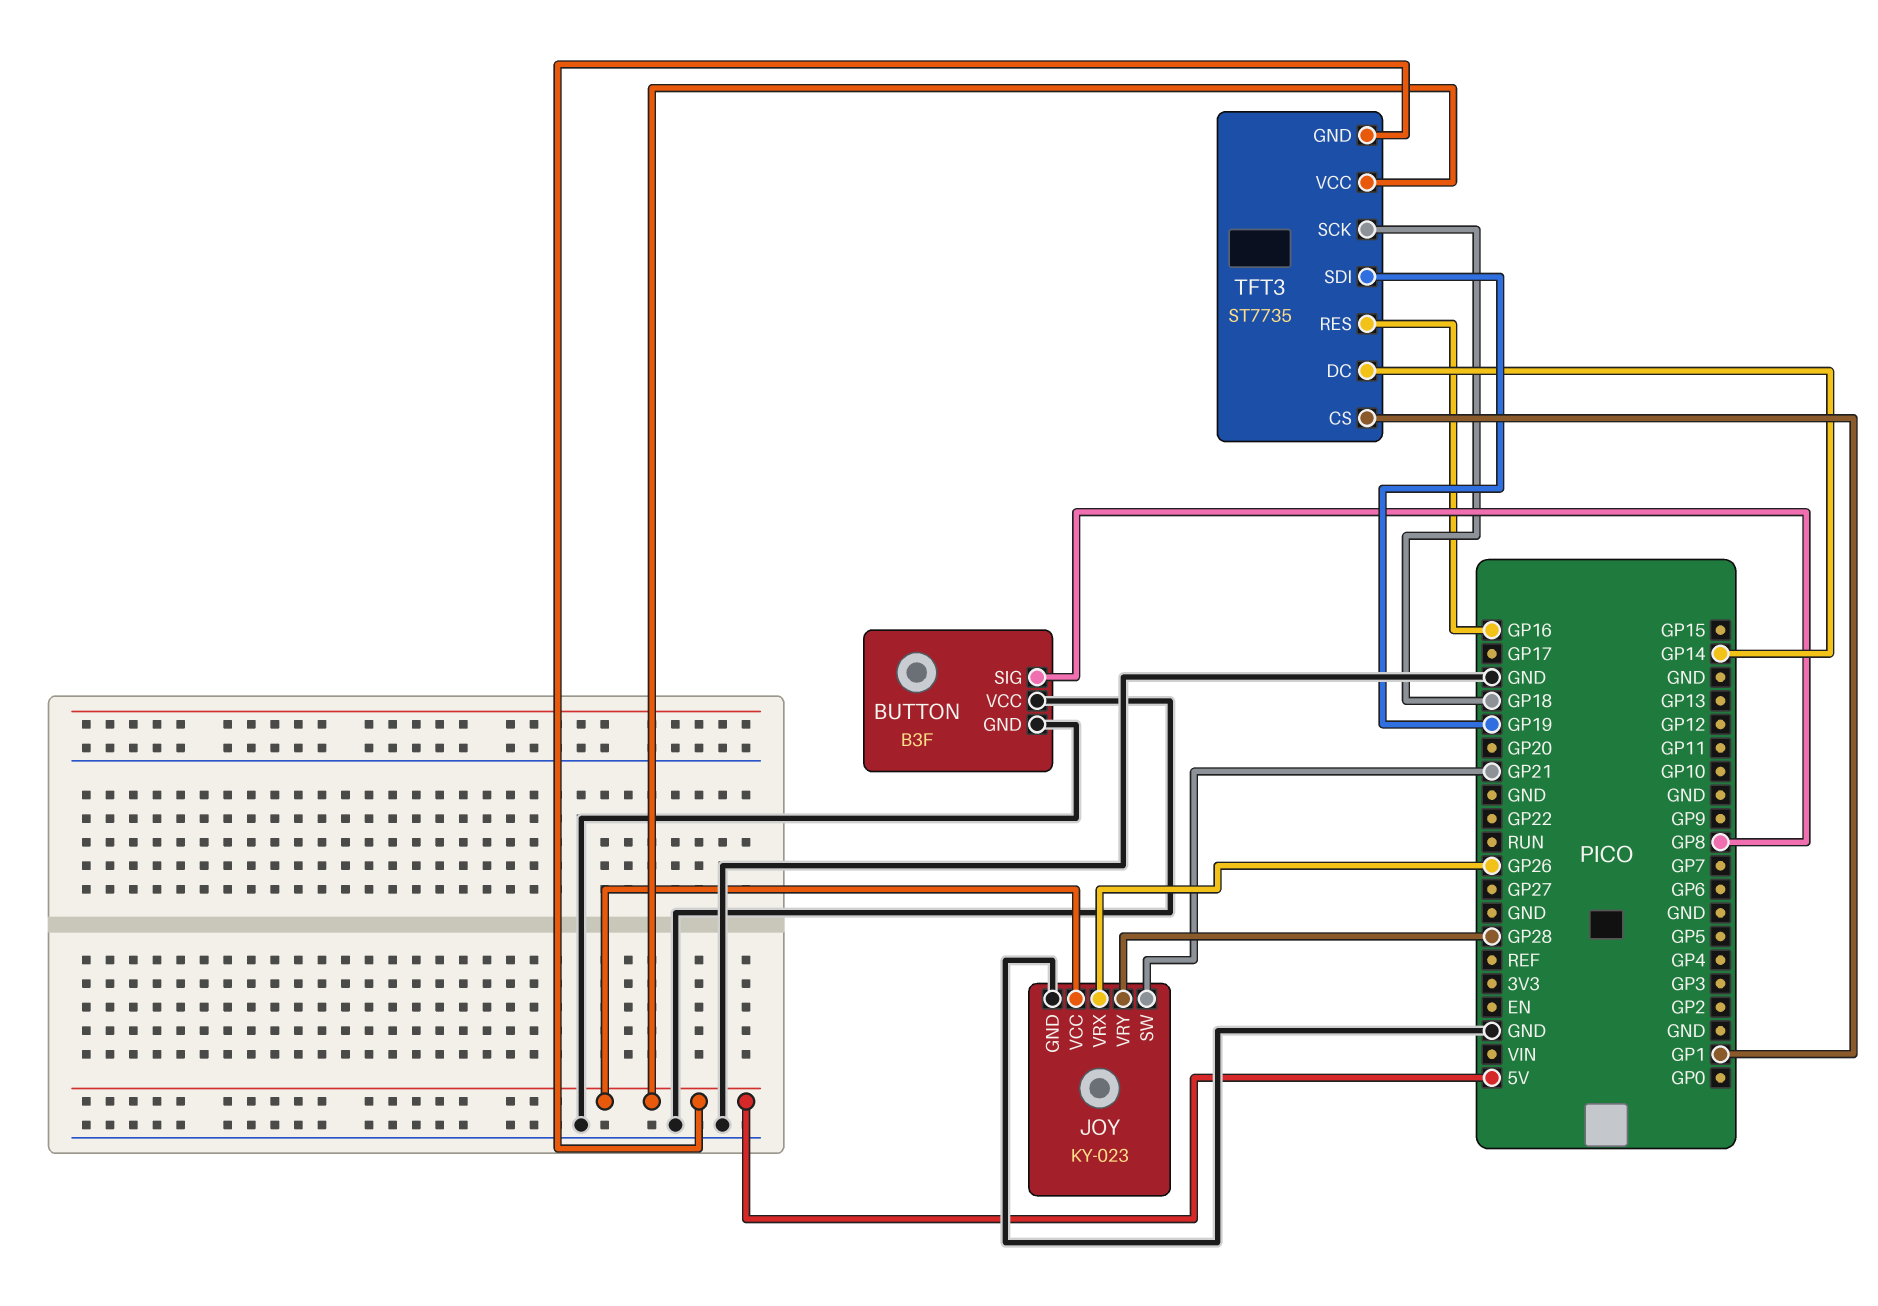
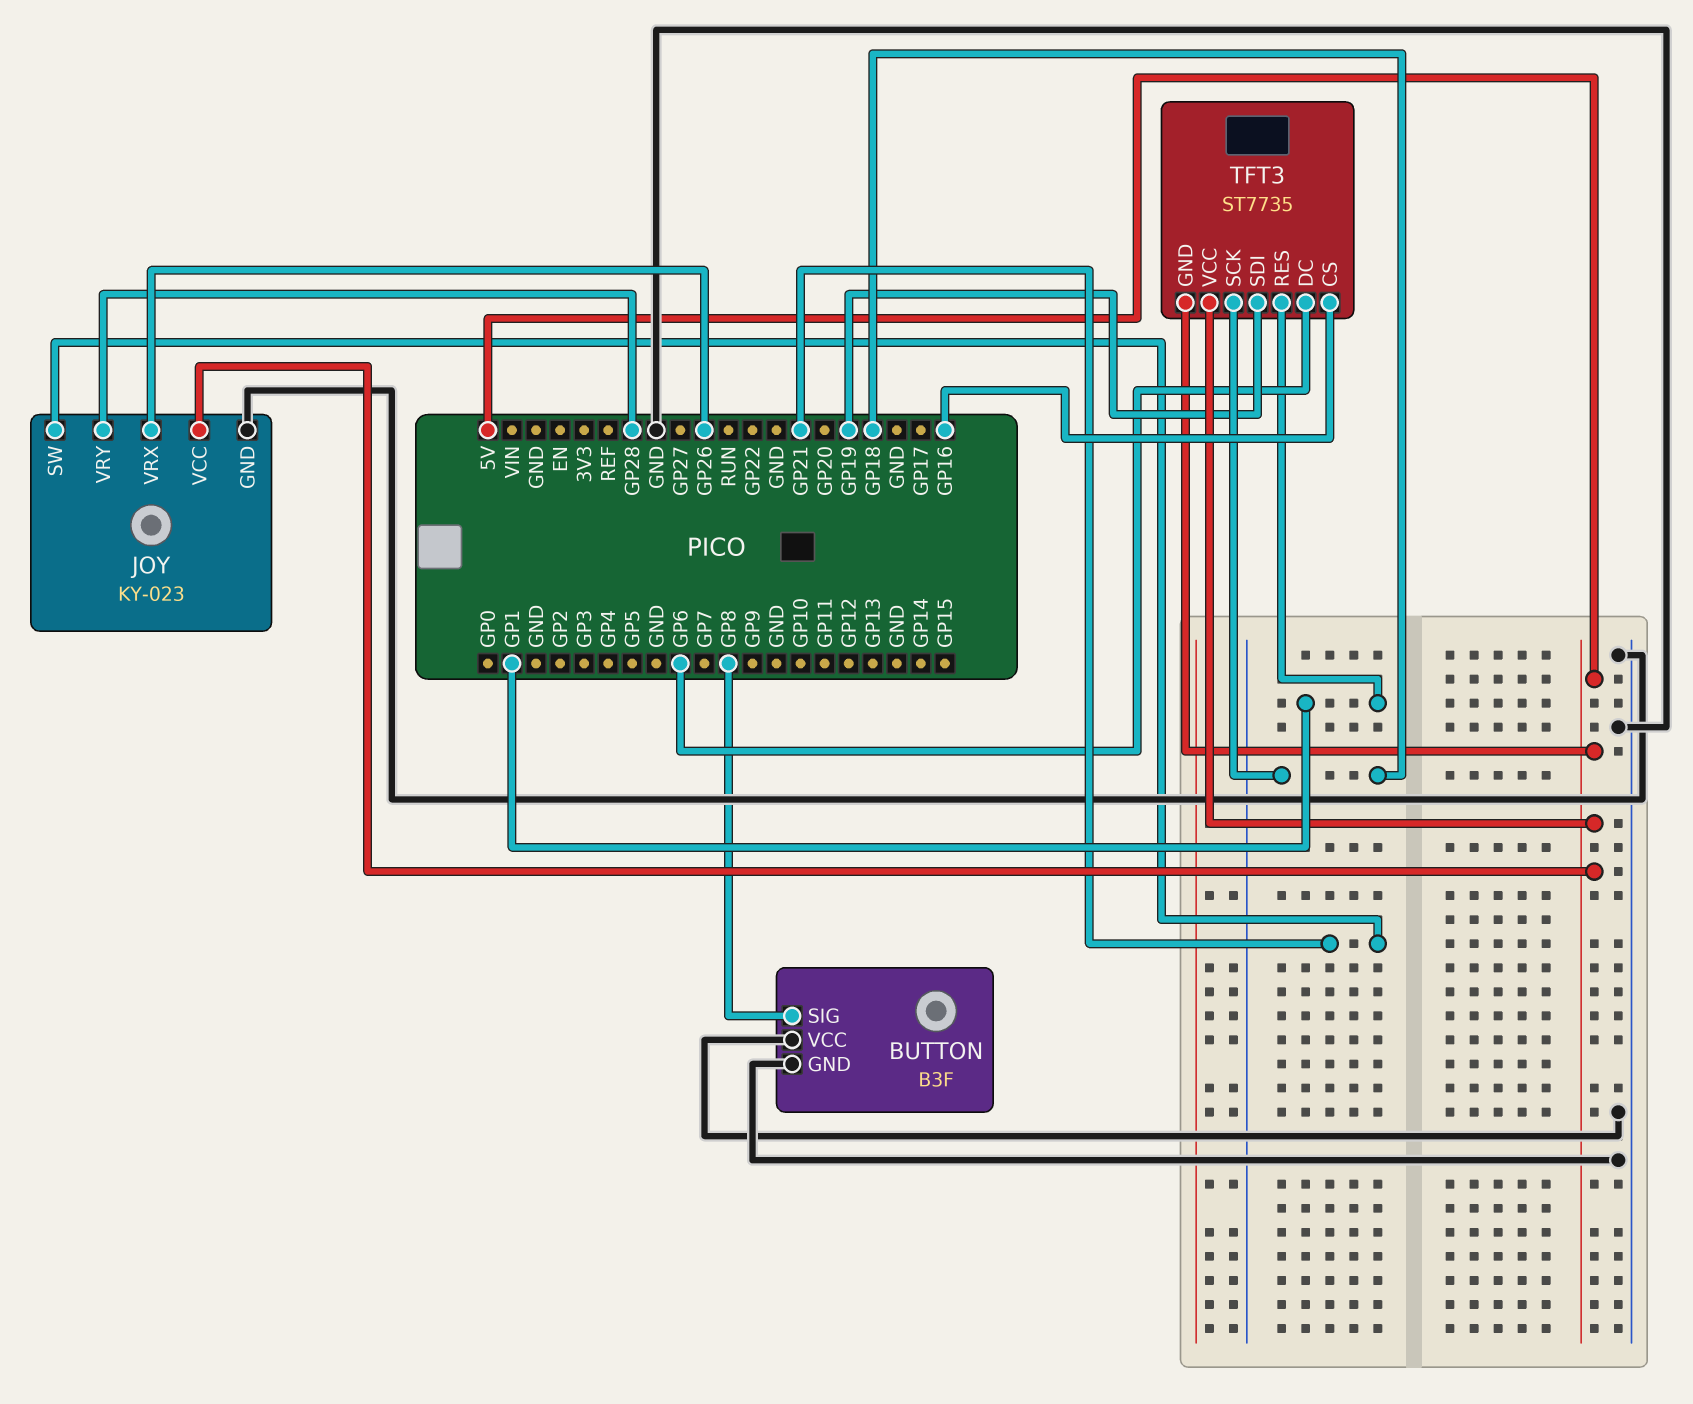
TFT3 pin CS: GP1 -> GP16
TFT3 pin DC: GP14 -> GP6
TFT3 pin RES: GP16 -> GP1

